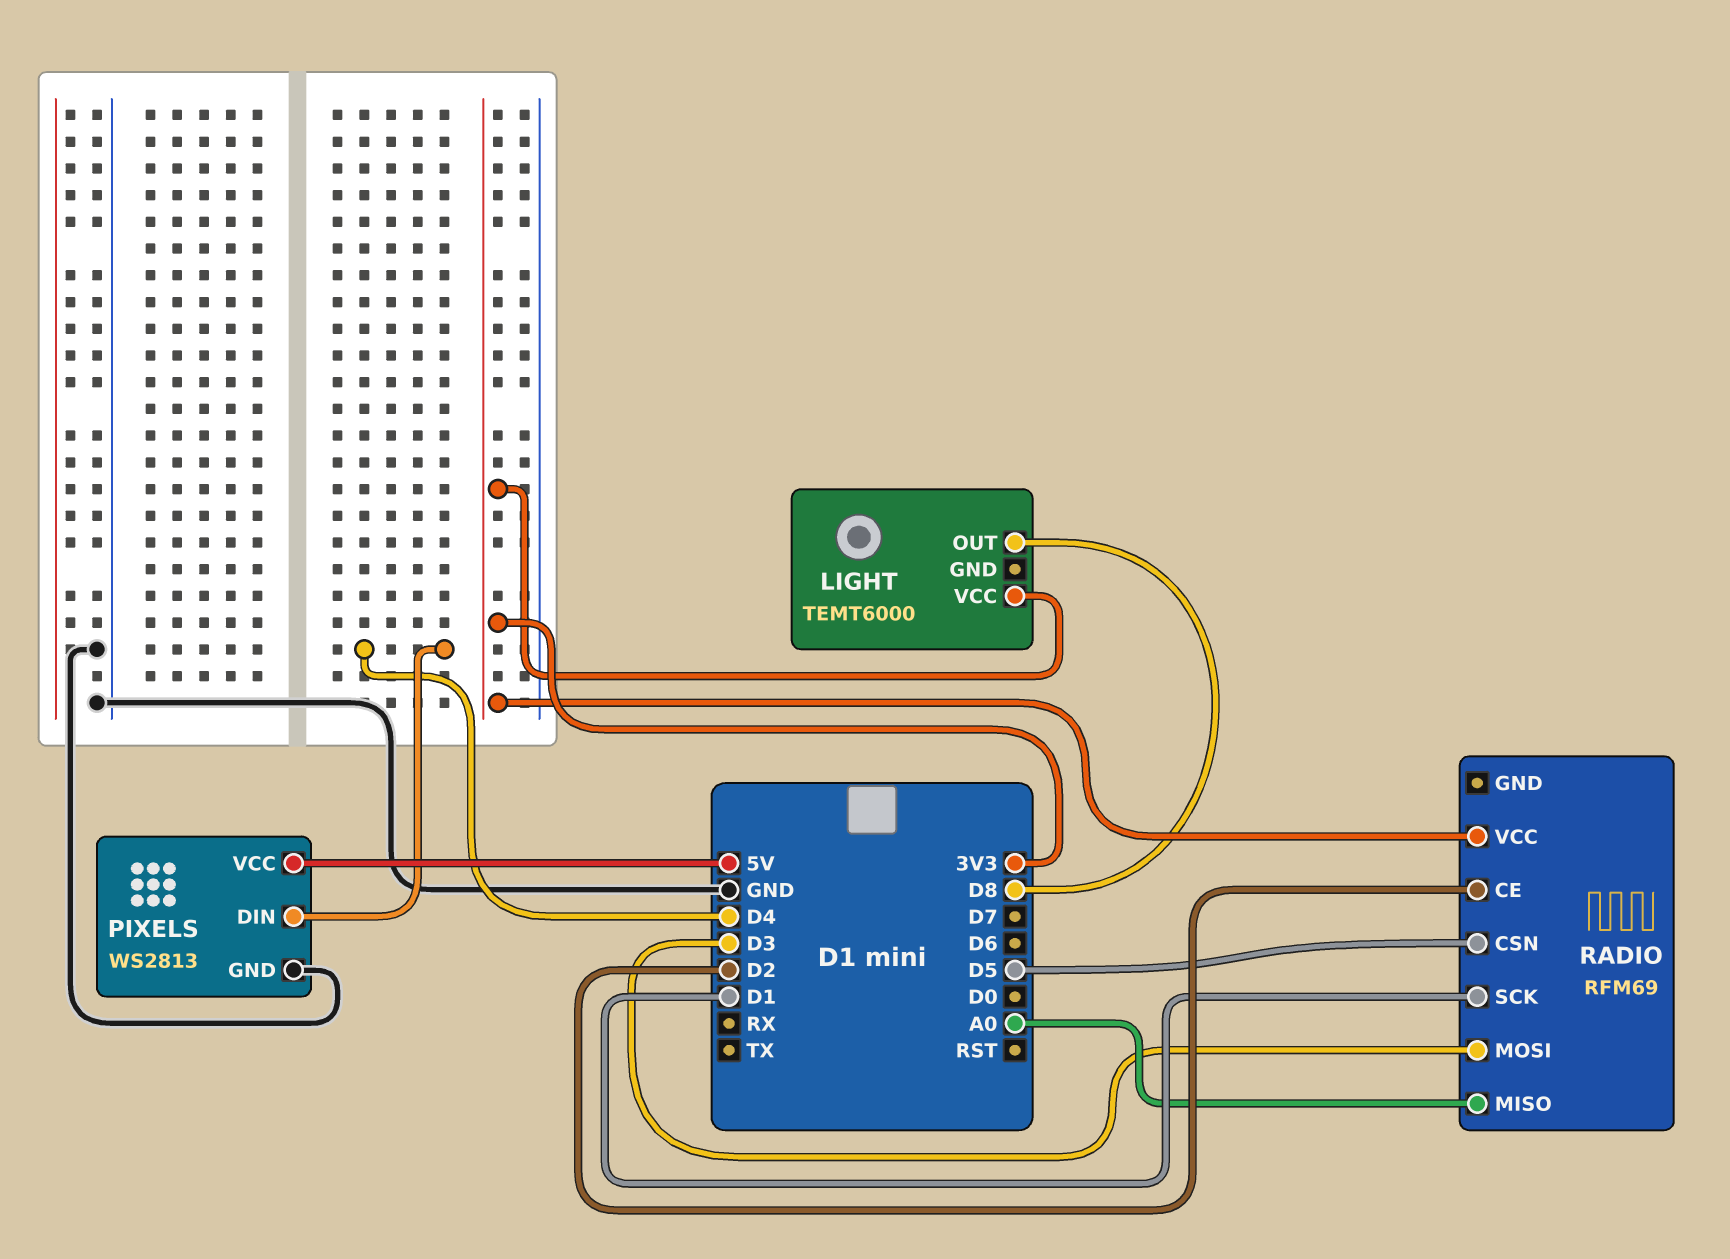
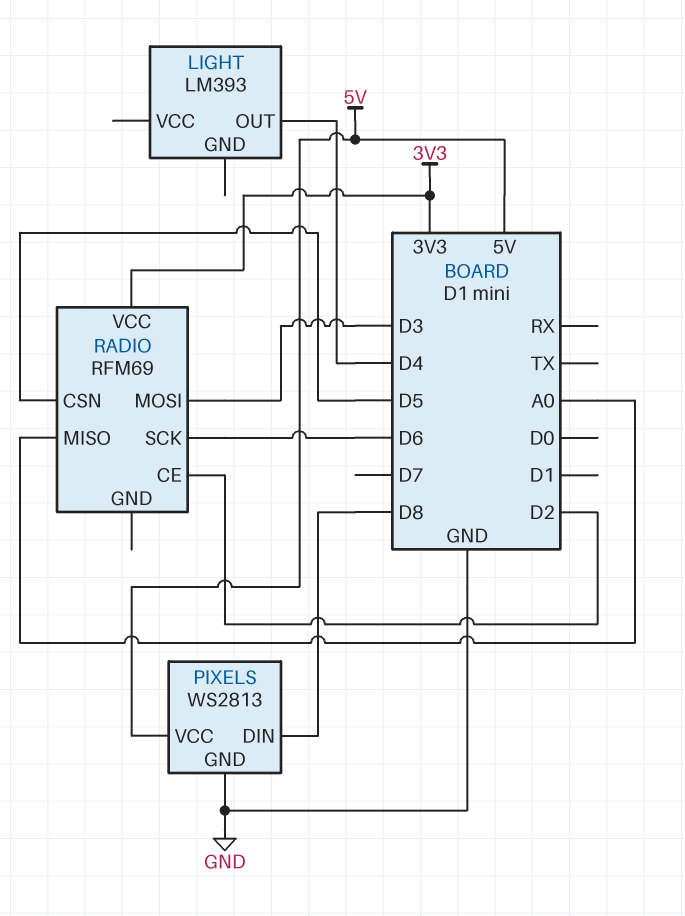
LIGHT: TEMT6000 -> LM393
LIGHT pin OUT: D8 -> D4
LIGHT pin VCC: 3V3 -> none
PIXELS pin DIN: D4 -> D8
RADIO pin SCK: D1 -> D6

